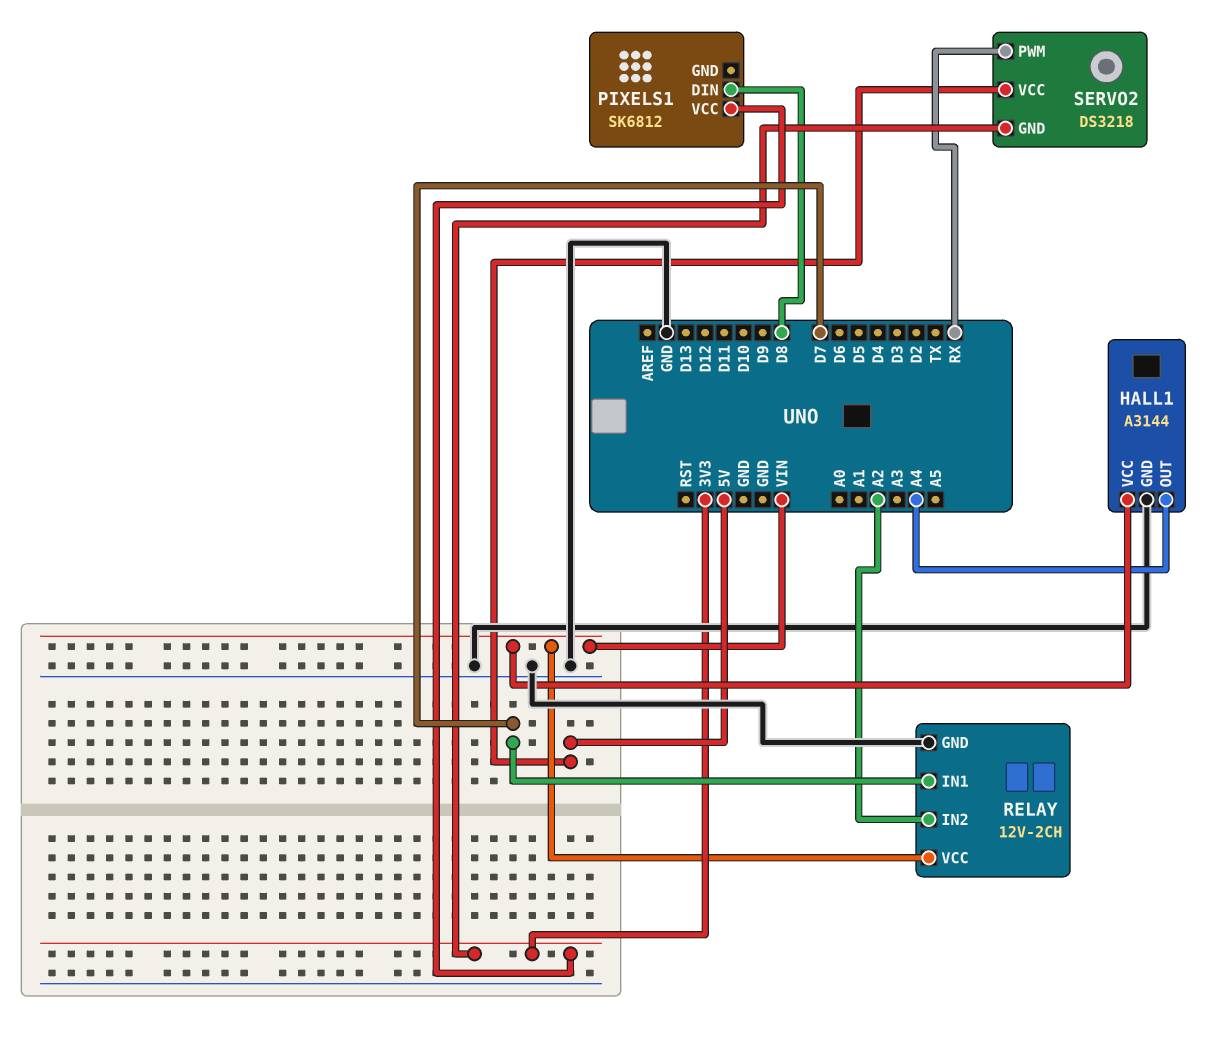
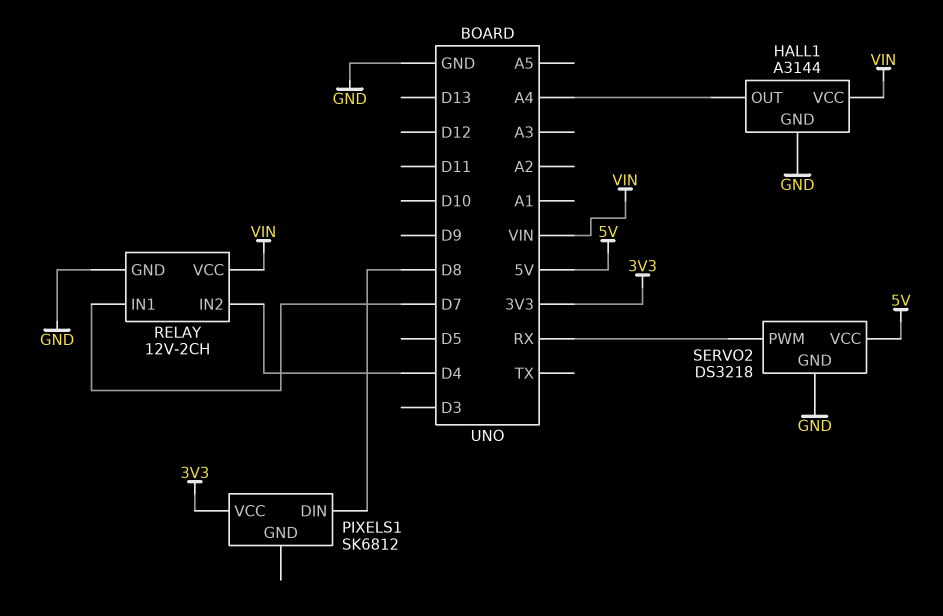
RELAY pin IN2: A2 -> D4
SERVO2 pin GND: 3V3 -> GND

